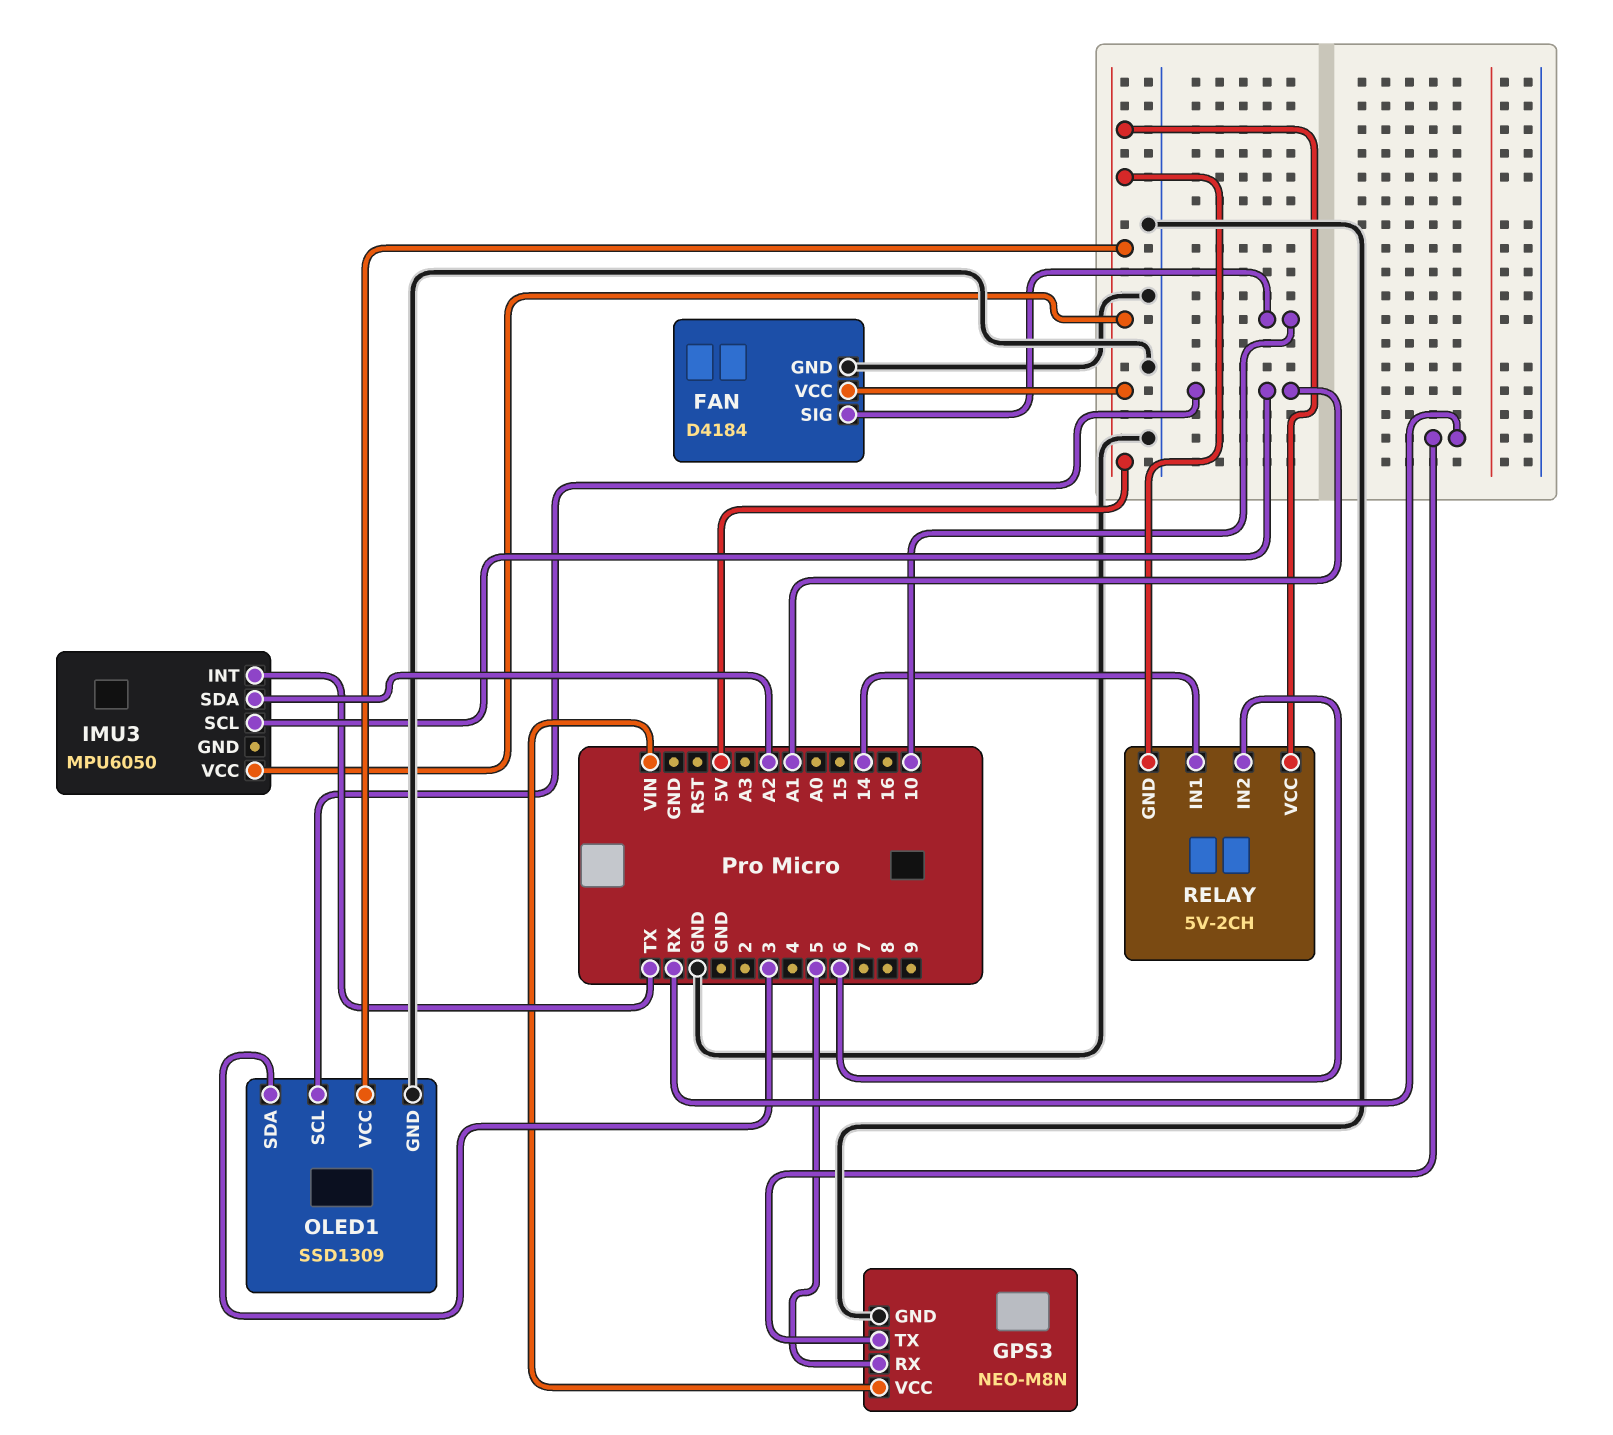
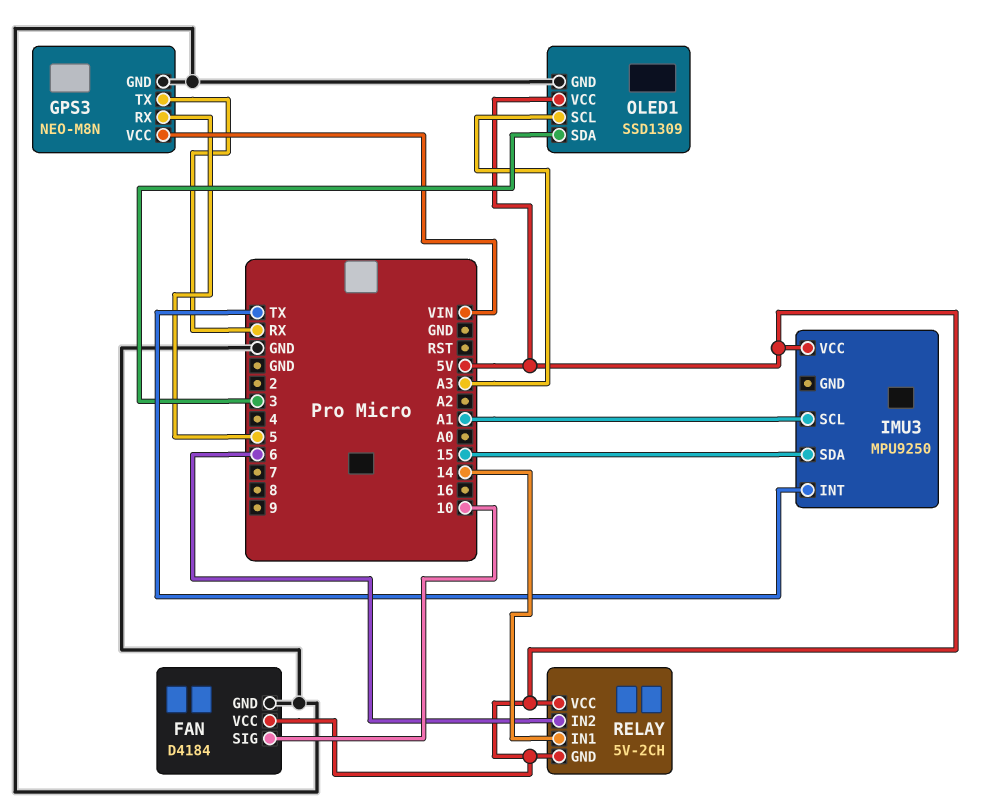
IMU3: MPU6050 -> MPU9250
IMU3 pin SDA: A2 -> 15
OLED1 pin SCL: A1 -> A3

